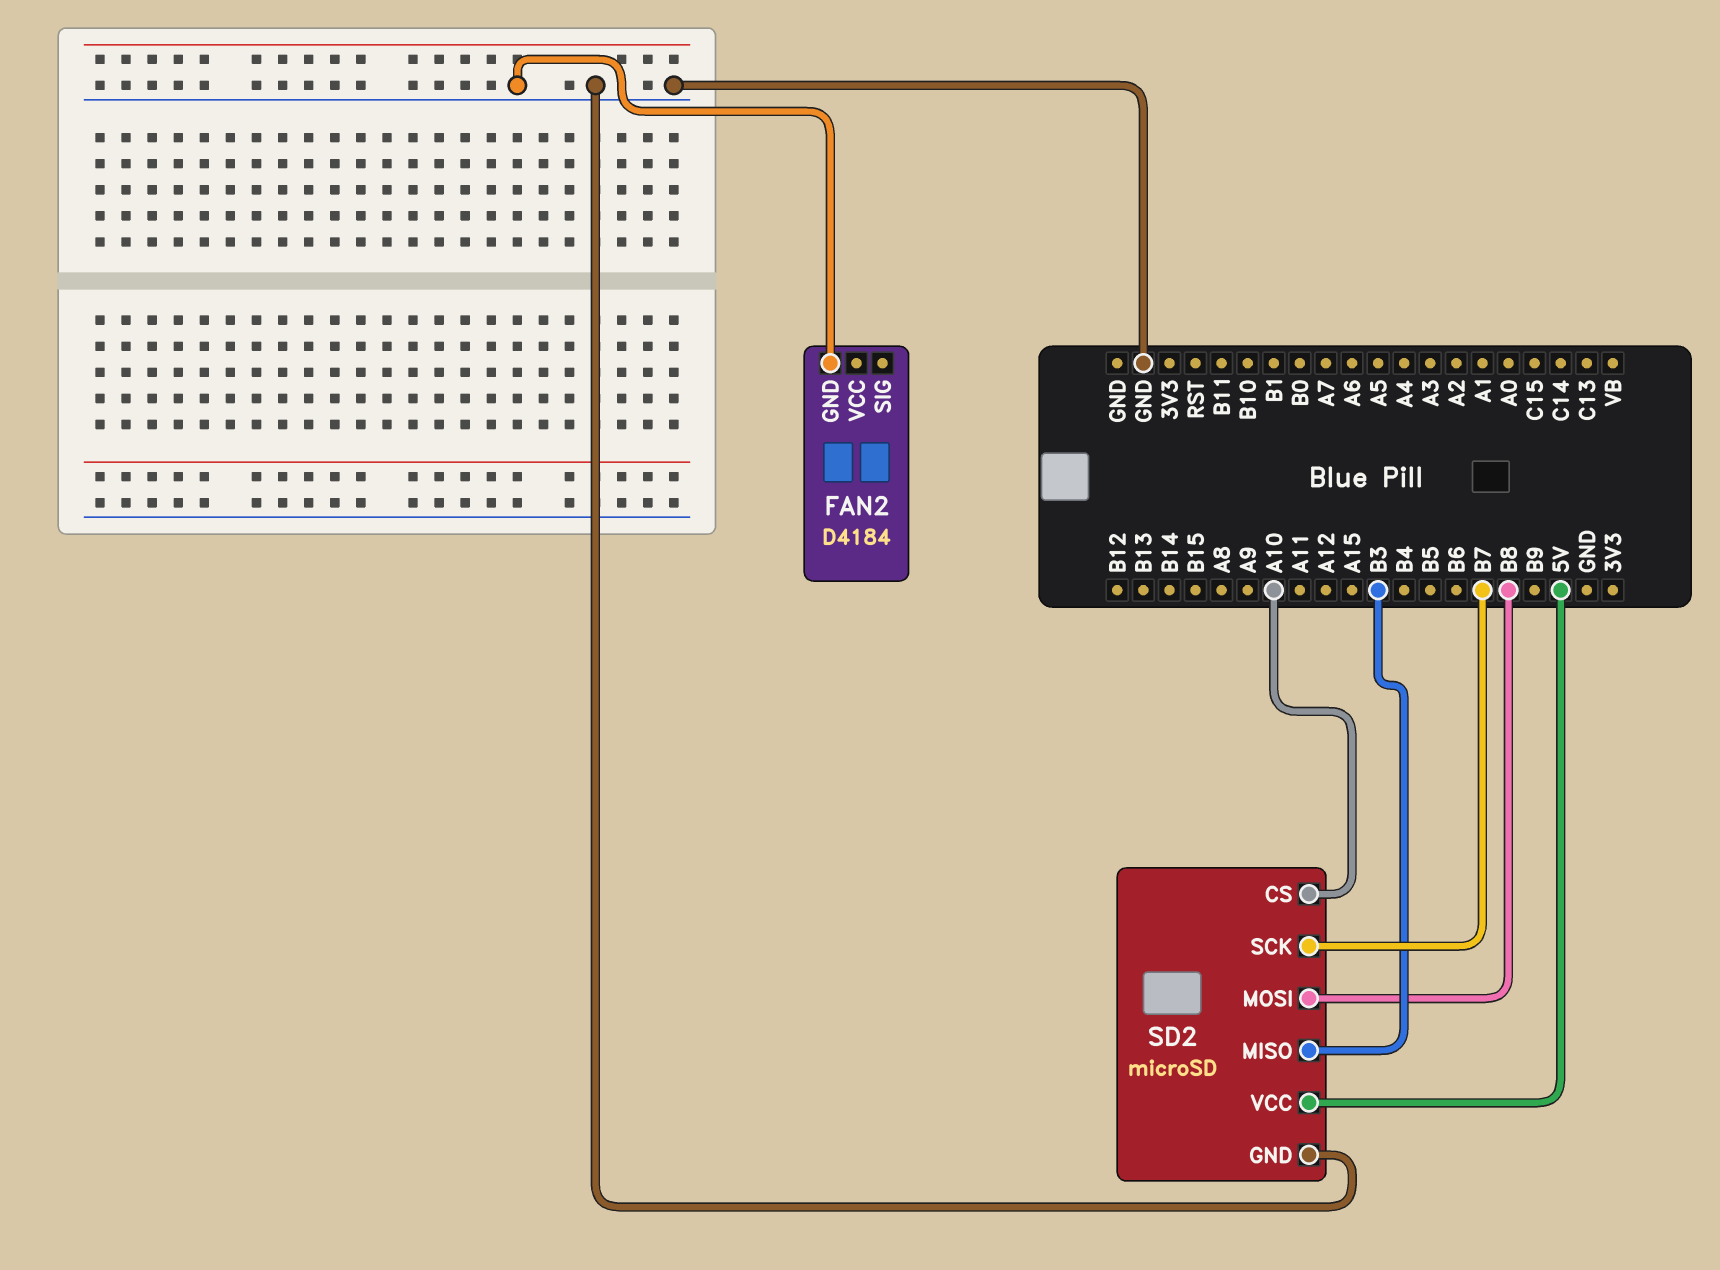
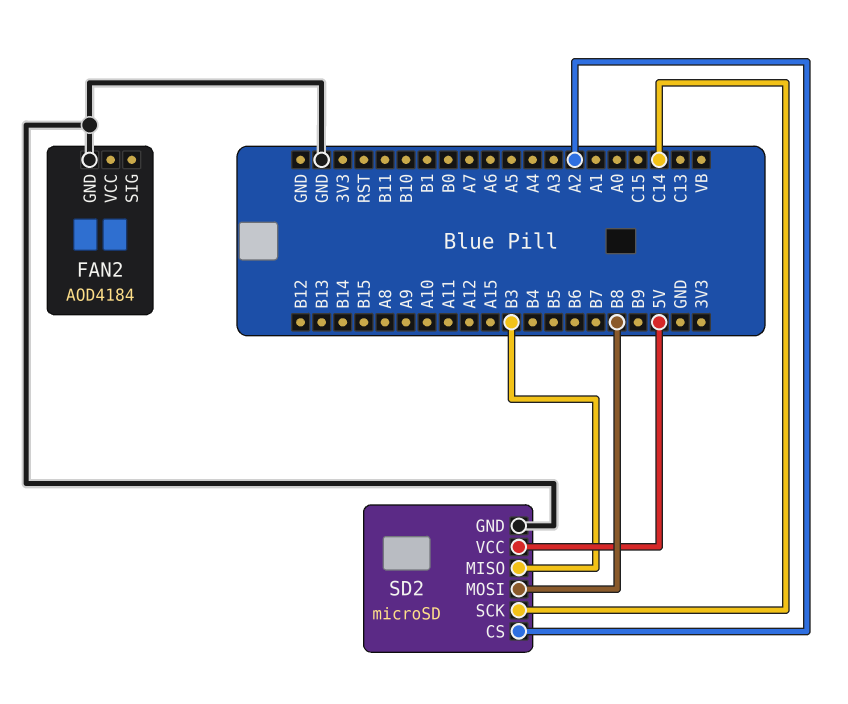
FAN2: D4184 -> AOD4184
SD2 pin CS: A10 -> A2
SD2 pin SCK: B7 -> C14

